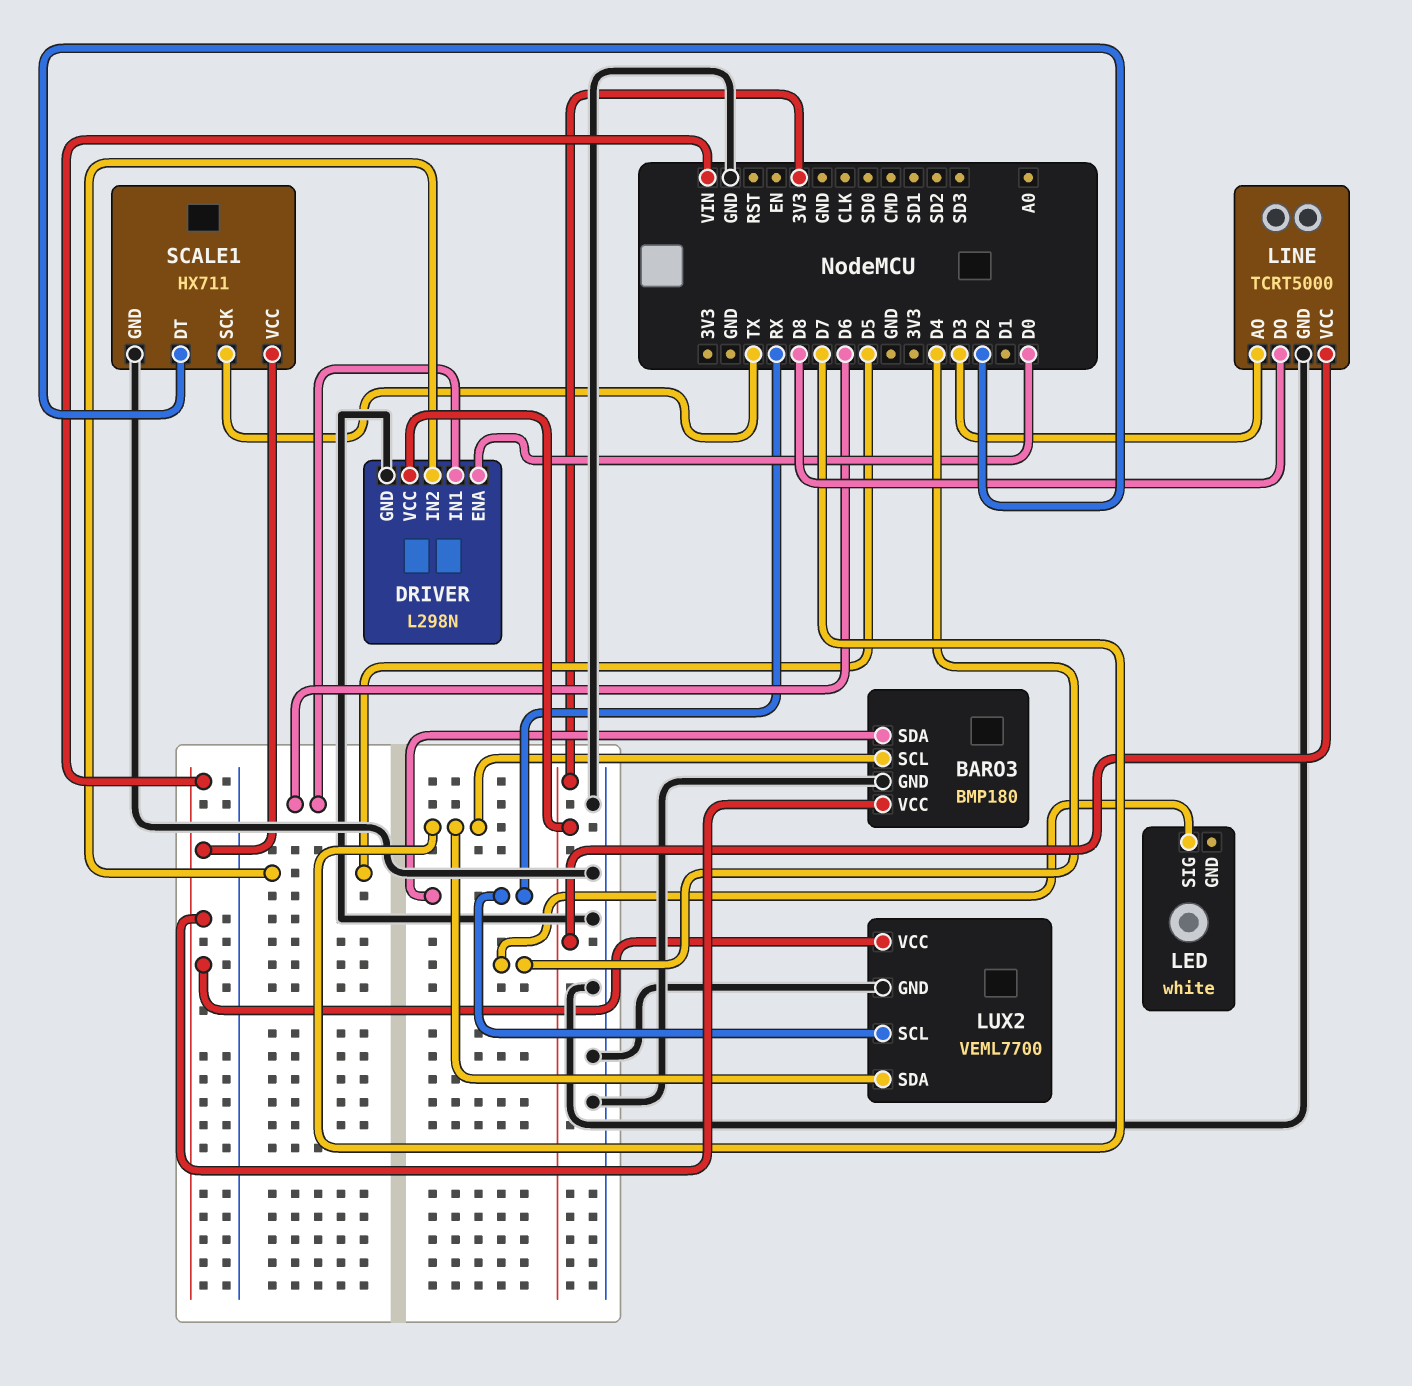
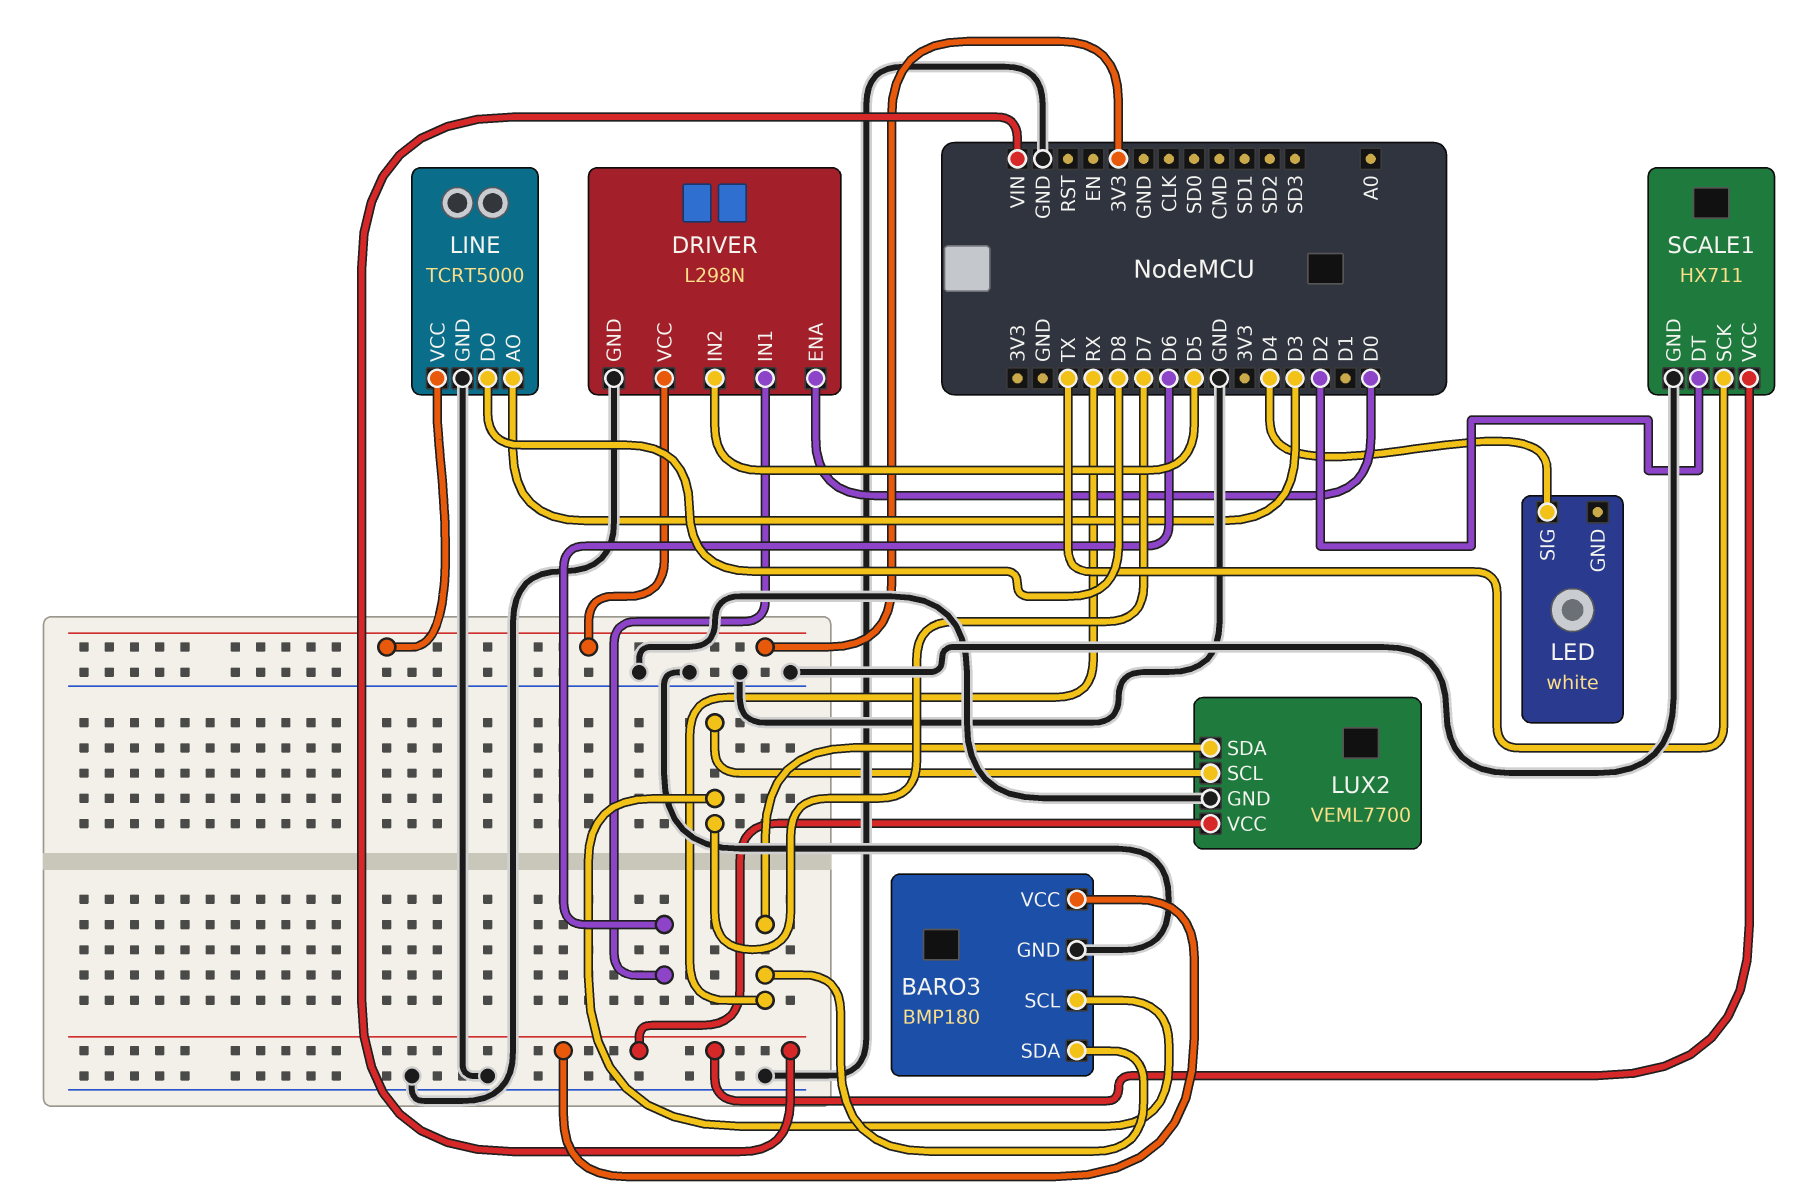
LUX2 pin SCL: RX -> D7
LUX2 pin SDA: D7 -> RX

